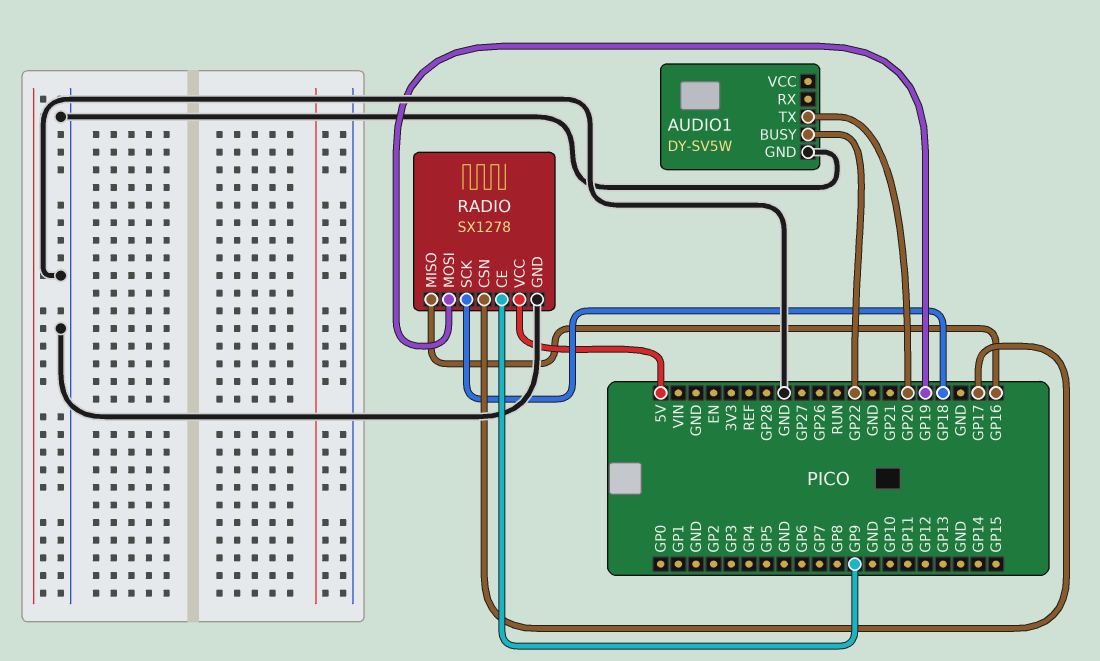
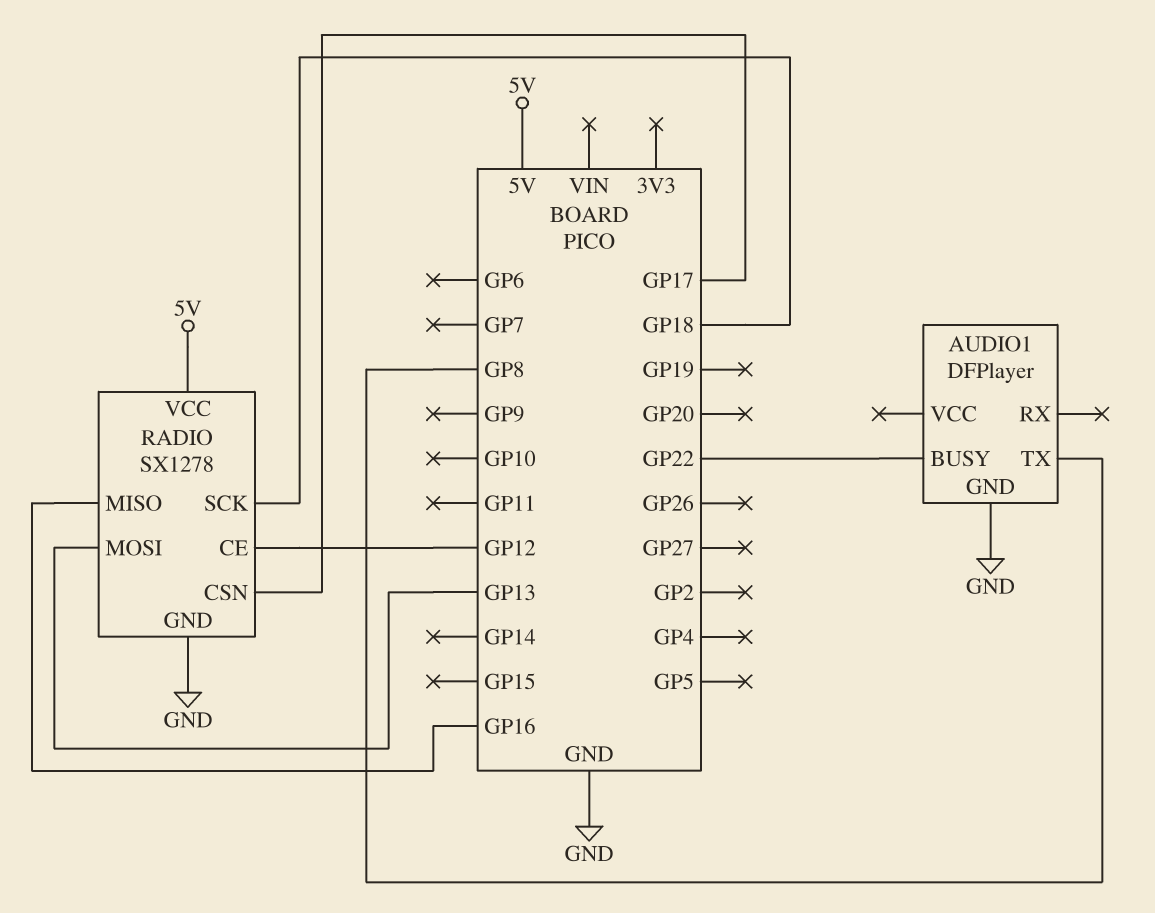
AUDIO1: DY-SV5W -> DFPlayer
AUDIO1 pin TX: GP20 -> GP8
RADIO pin CE: GP9 -> GP12
RADIO pin MOSI: GP19 -> GP13

